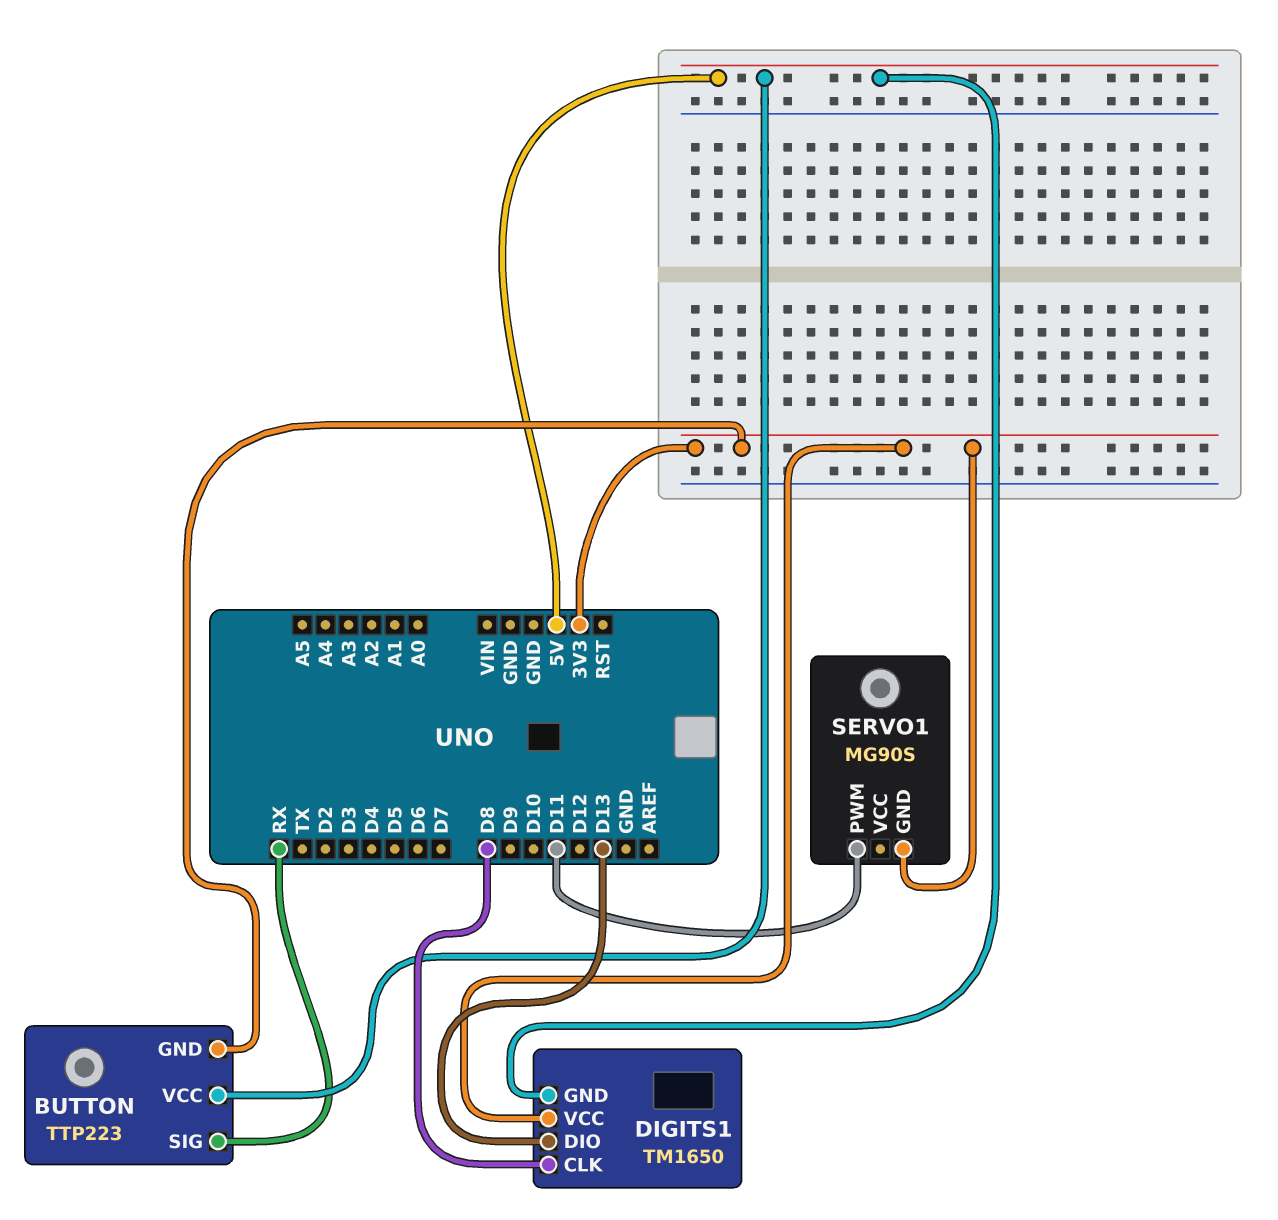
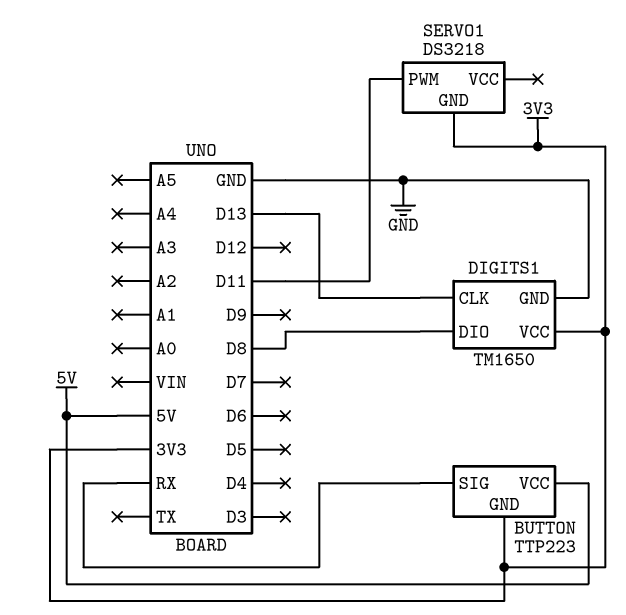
DIGITS1 pin CLK: D8 -> D13
DIGITS1 pin DIO: D13 -> D8
DIGITS1 pin GND: 5V -> GND
SERVO1: MG90S -> DS3218

